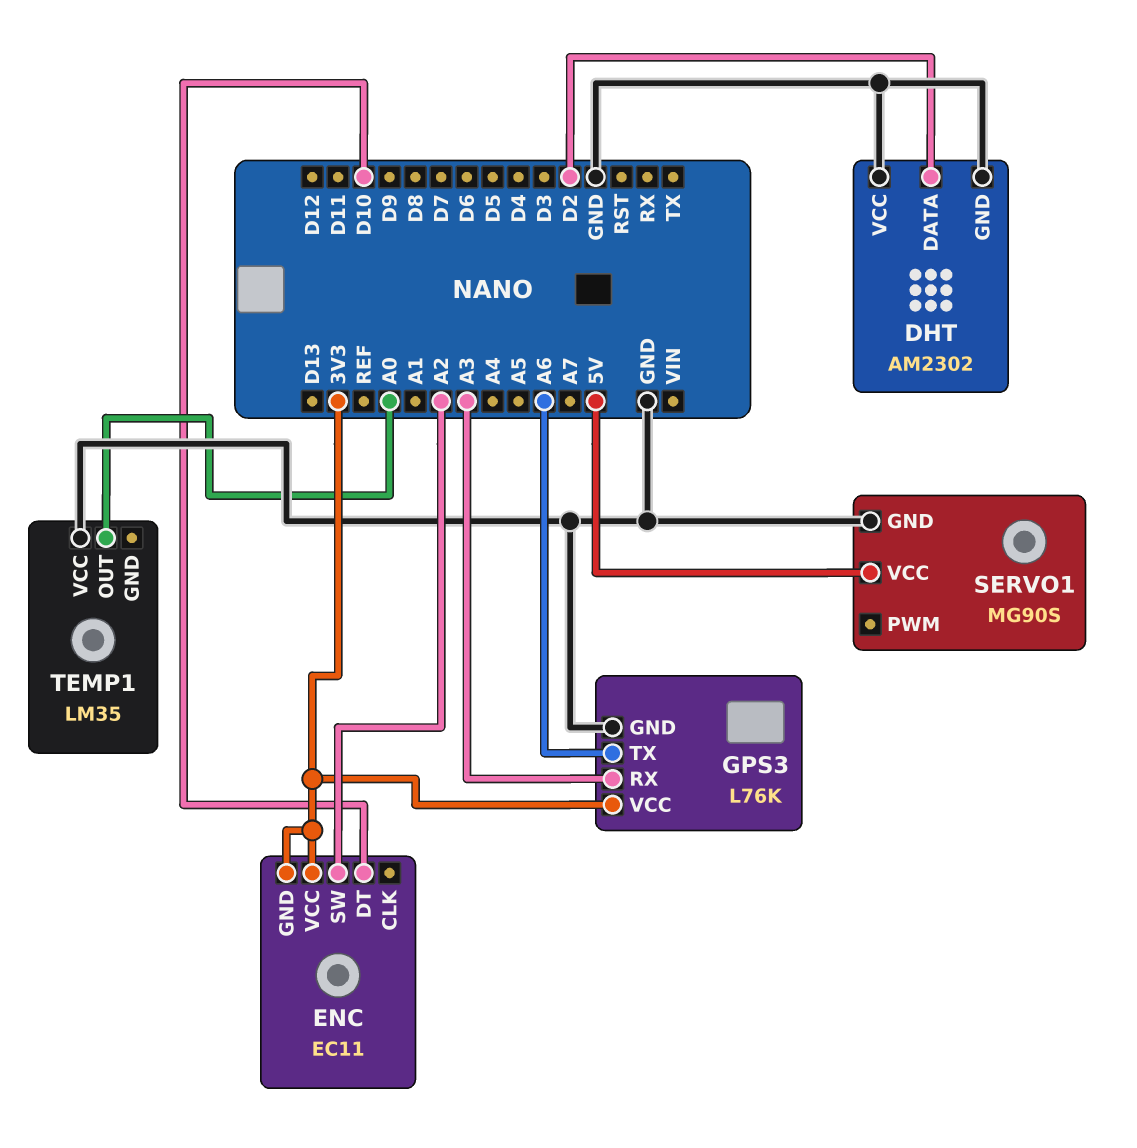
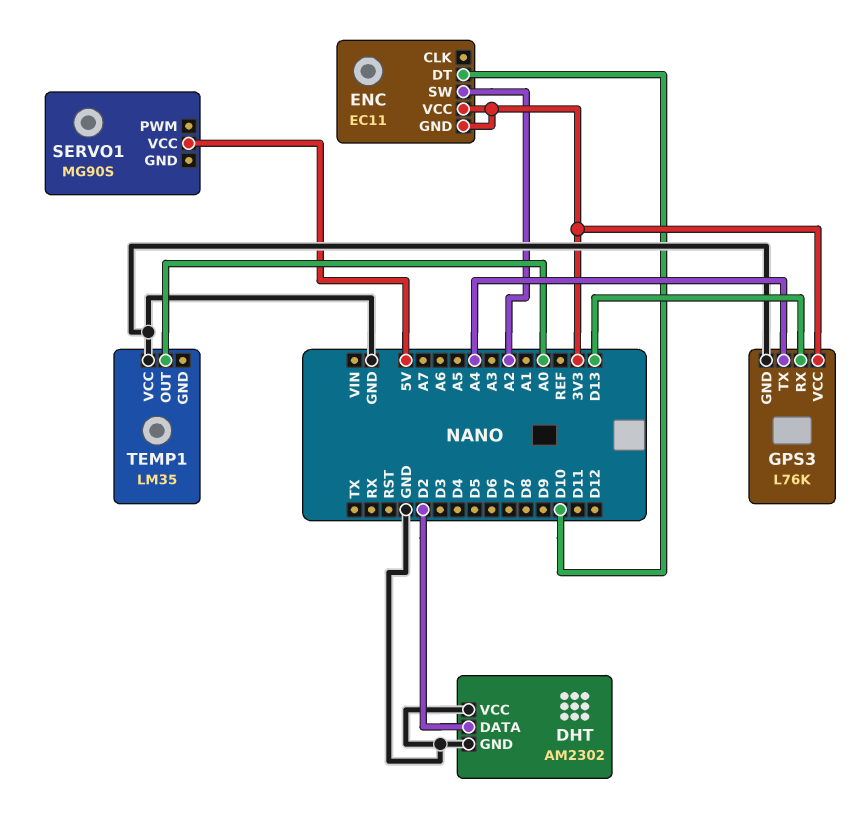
GPS3 pin RX: A3 -> D13
GPS3 pin TX: A6 -> A4
SERVO1 pin GND: GND -> none

